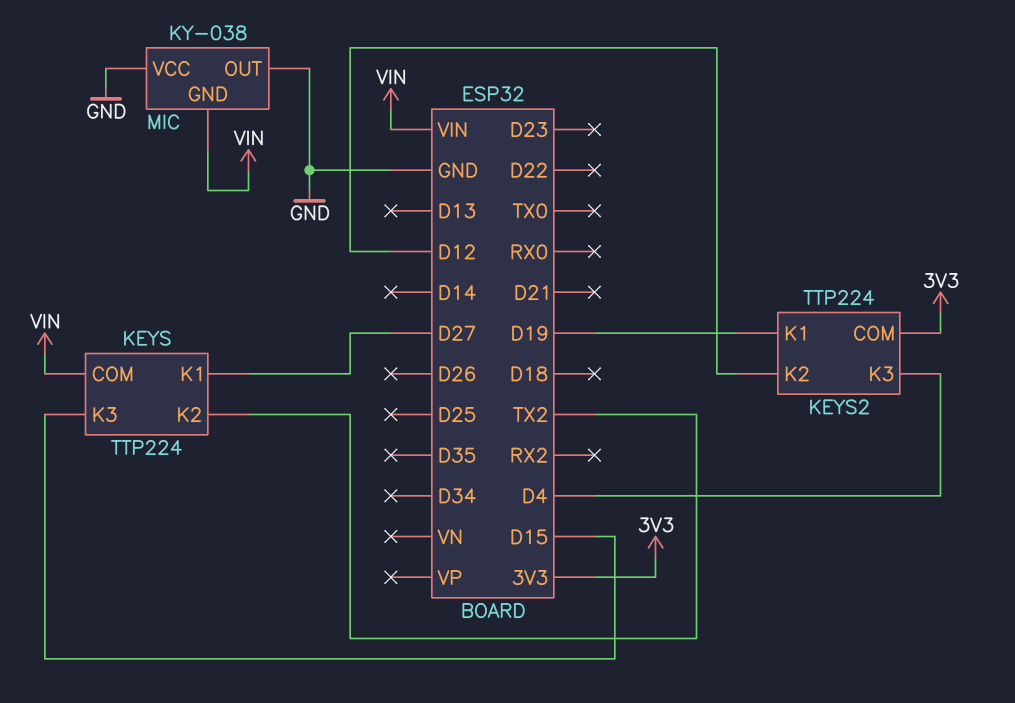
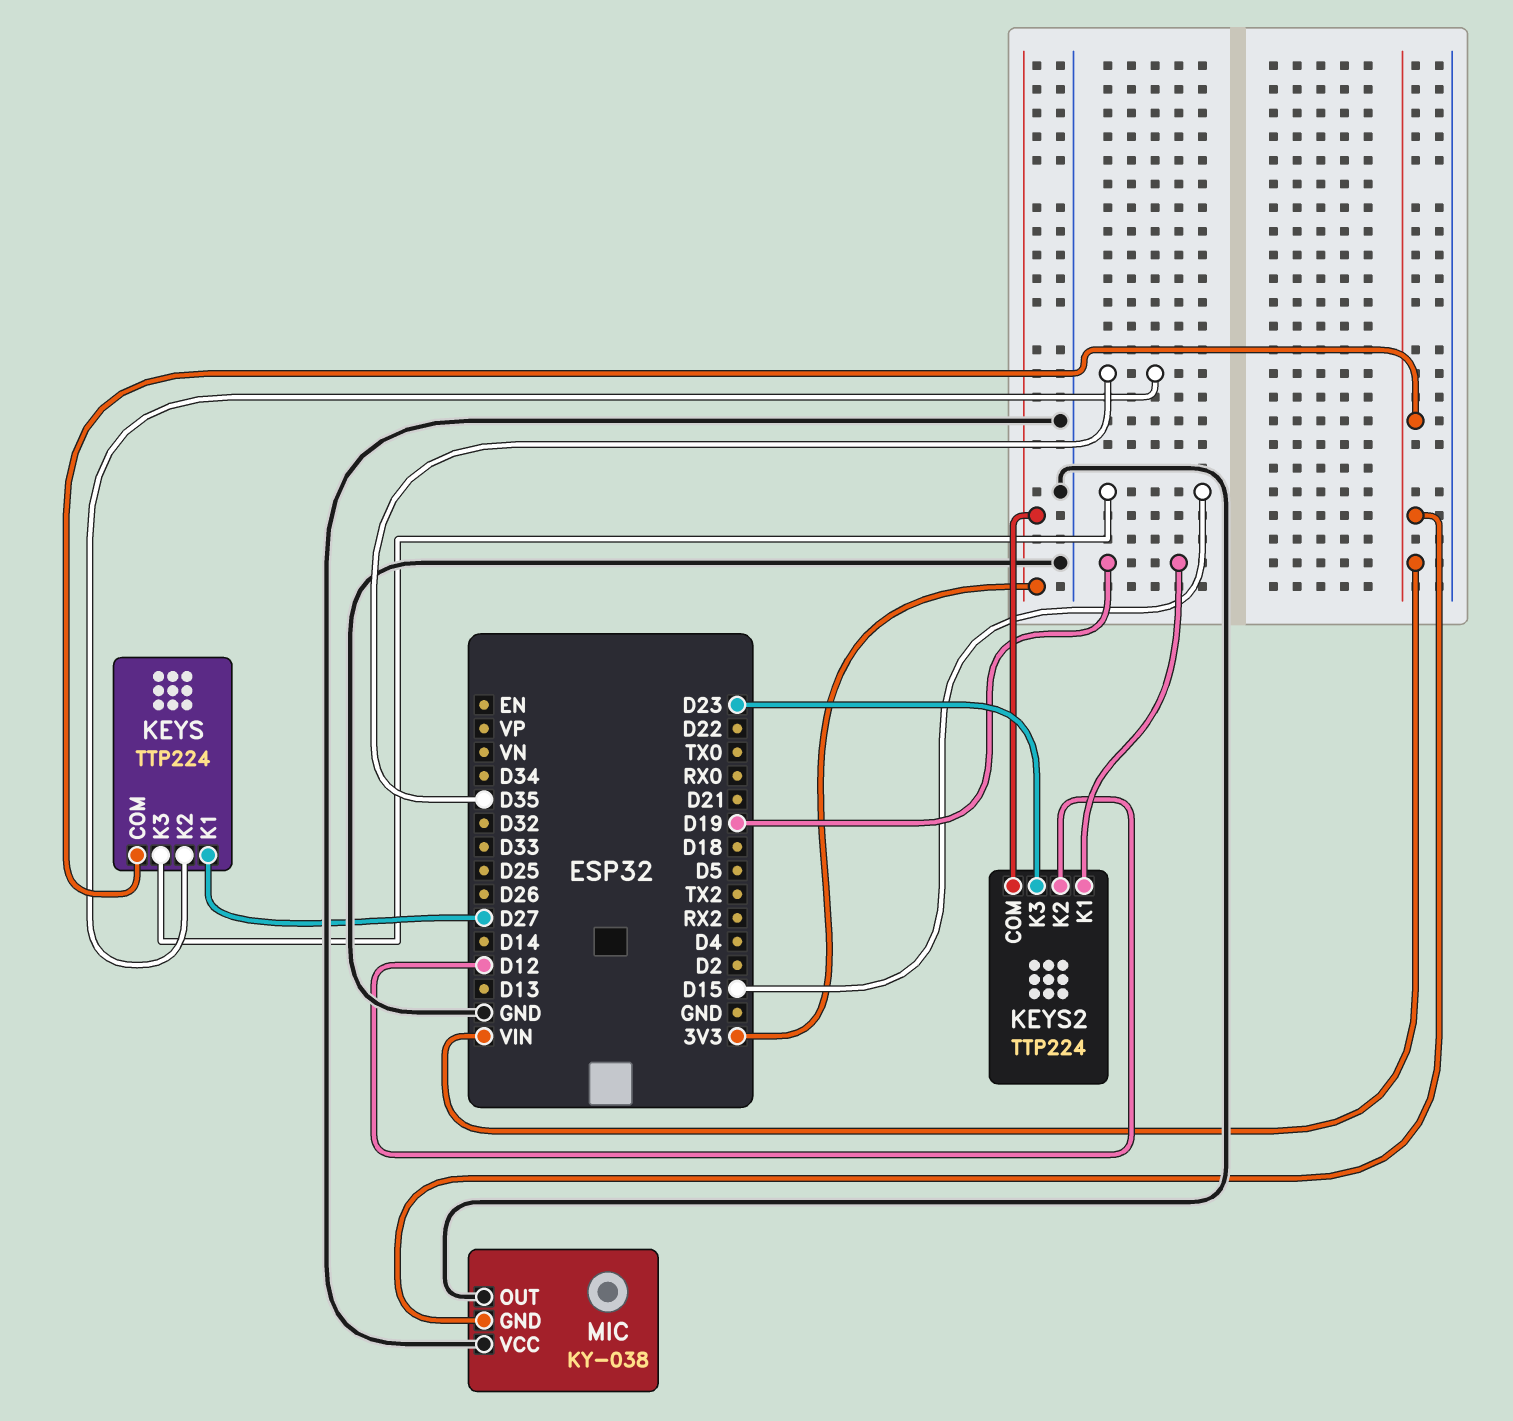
KEYS pin K2: TX2 -> D35
KEYS2 pin K3: D4 -> D23

